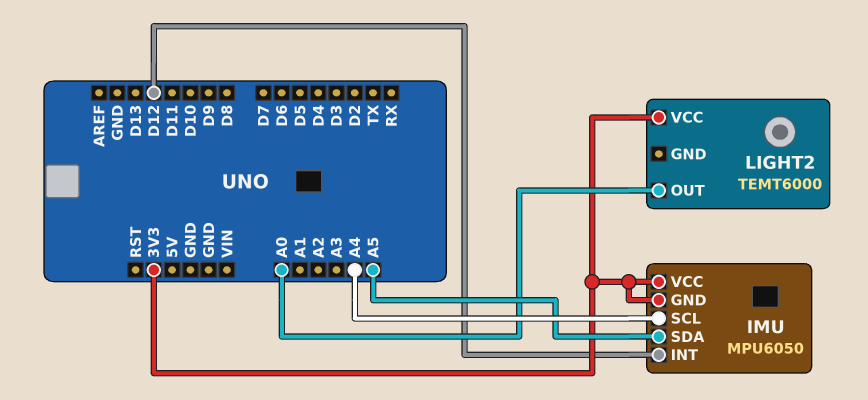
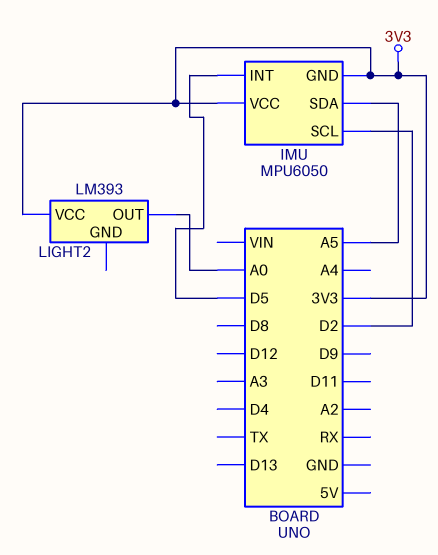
IMU pin INT: D12 -> D5
IMU pin SCL: A4 -> D2
LIGHT2: TEMT6000 -> LM393

